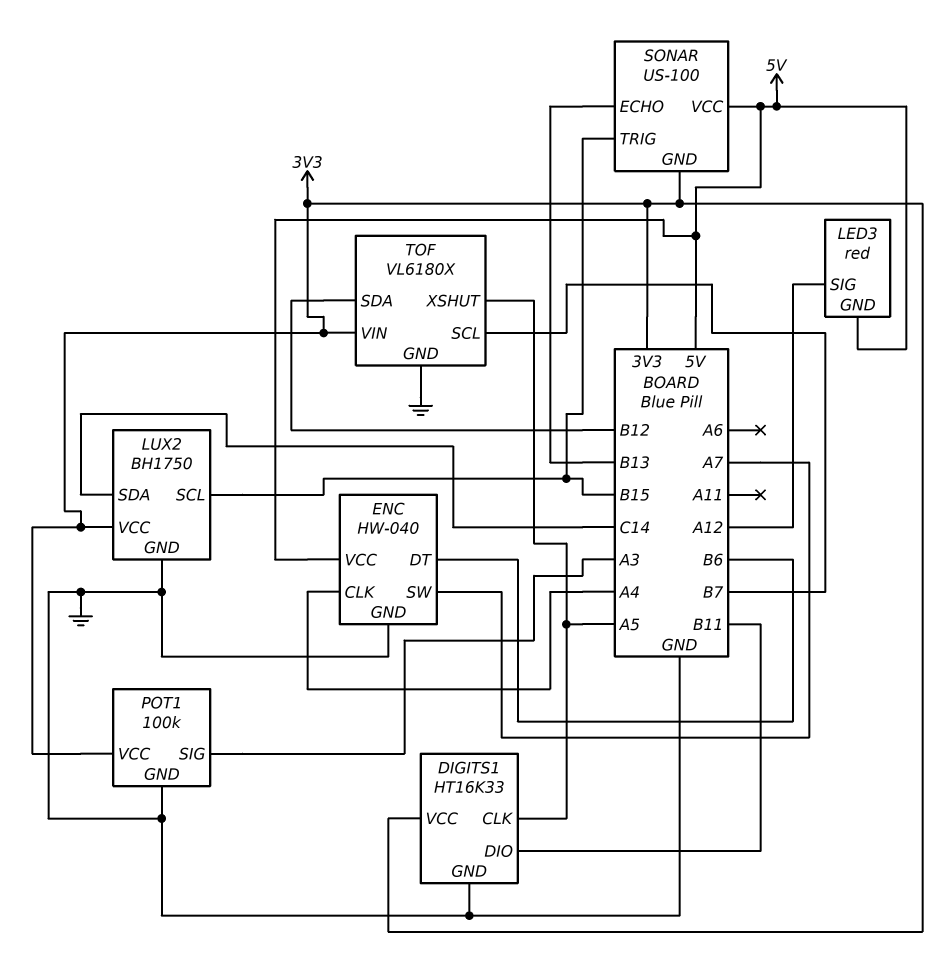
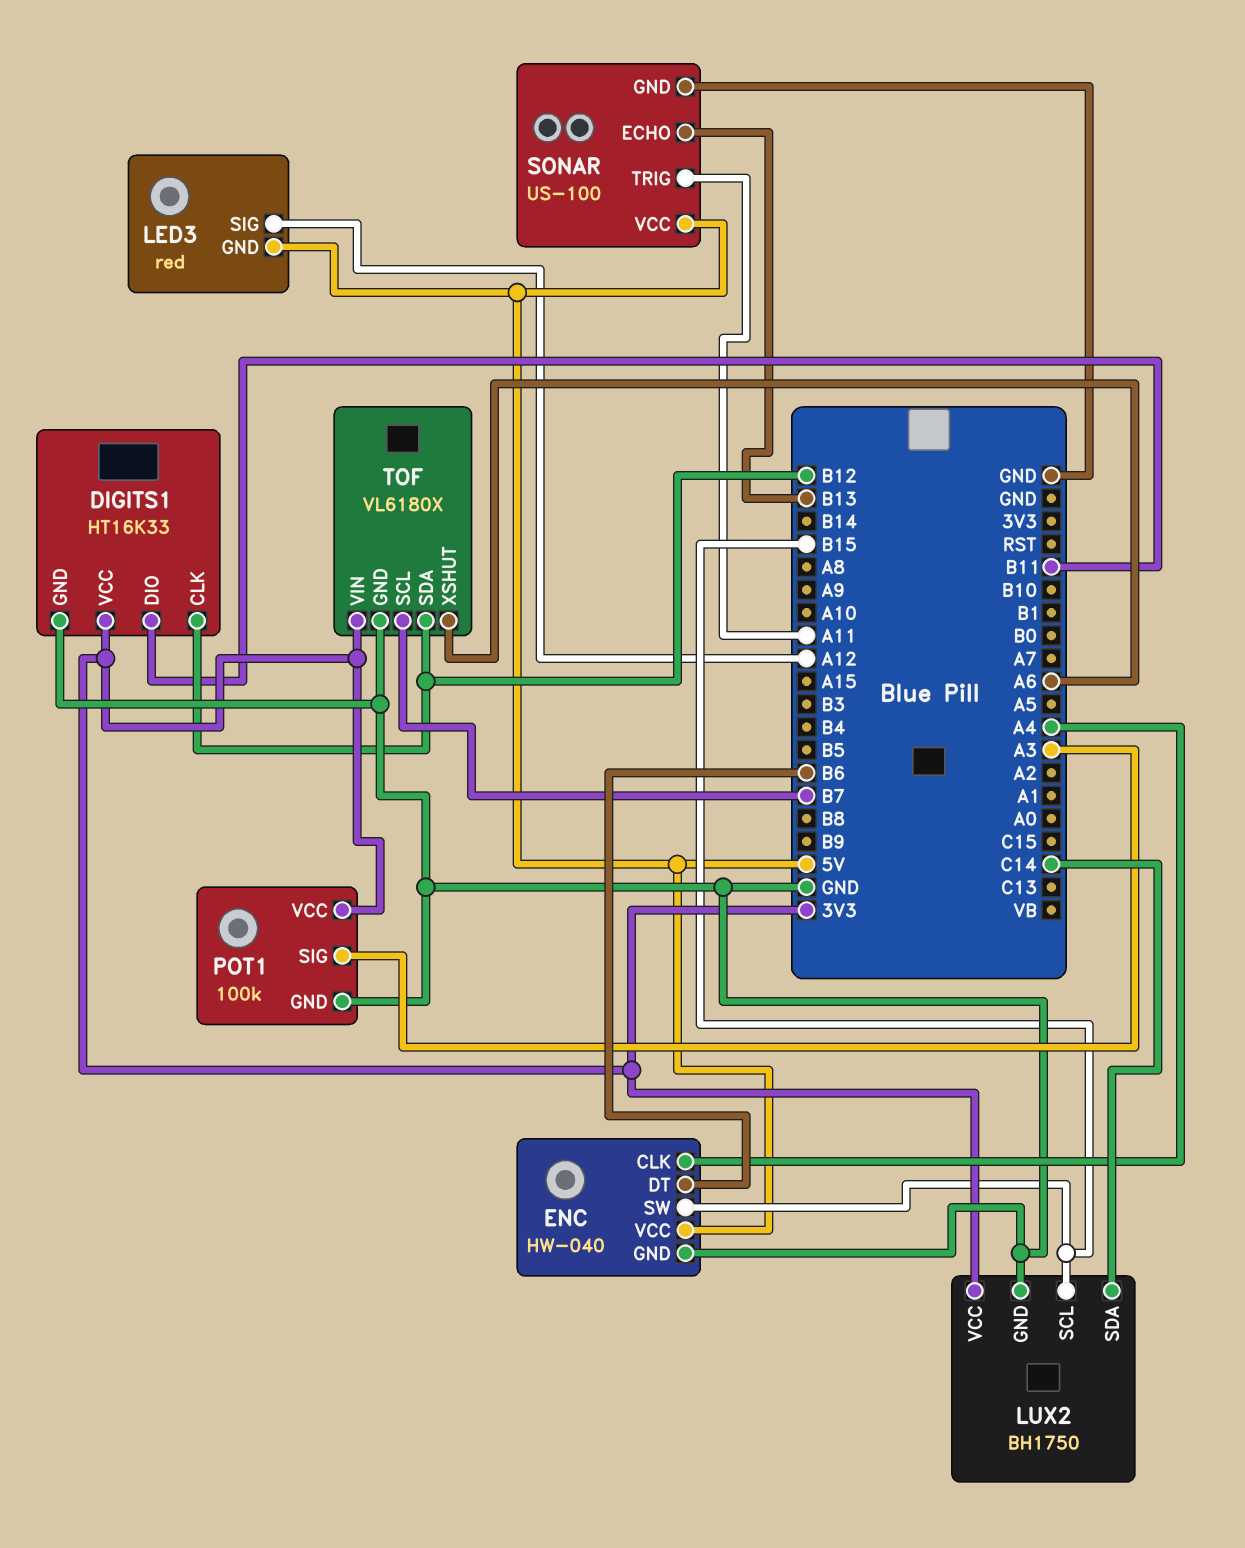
DIGITS1 pin CLK: A5 -> B12
ENC pin SW: A7 -> B15
SONAR pin GND: 3V3 -> GND
SONAR pin TRIG: B15 -> A11
TOF pin XSHUT: A5 -> A6

